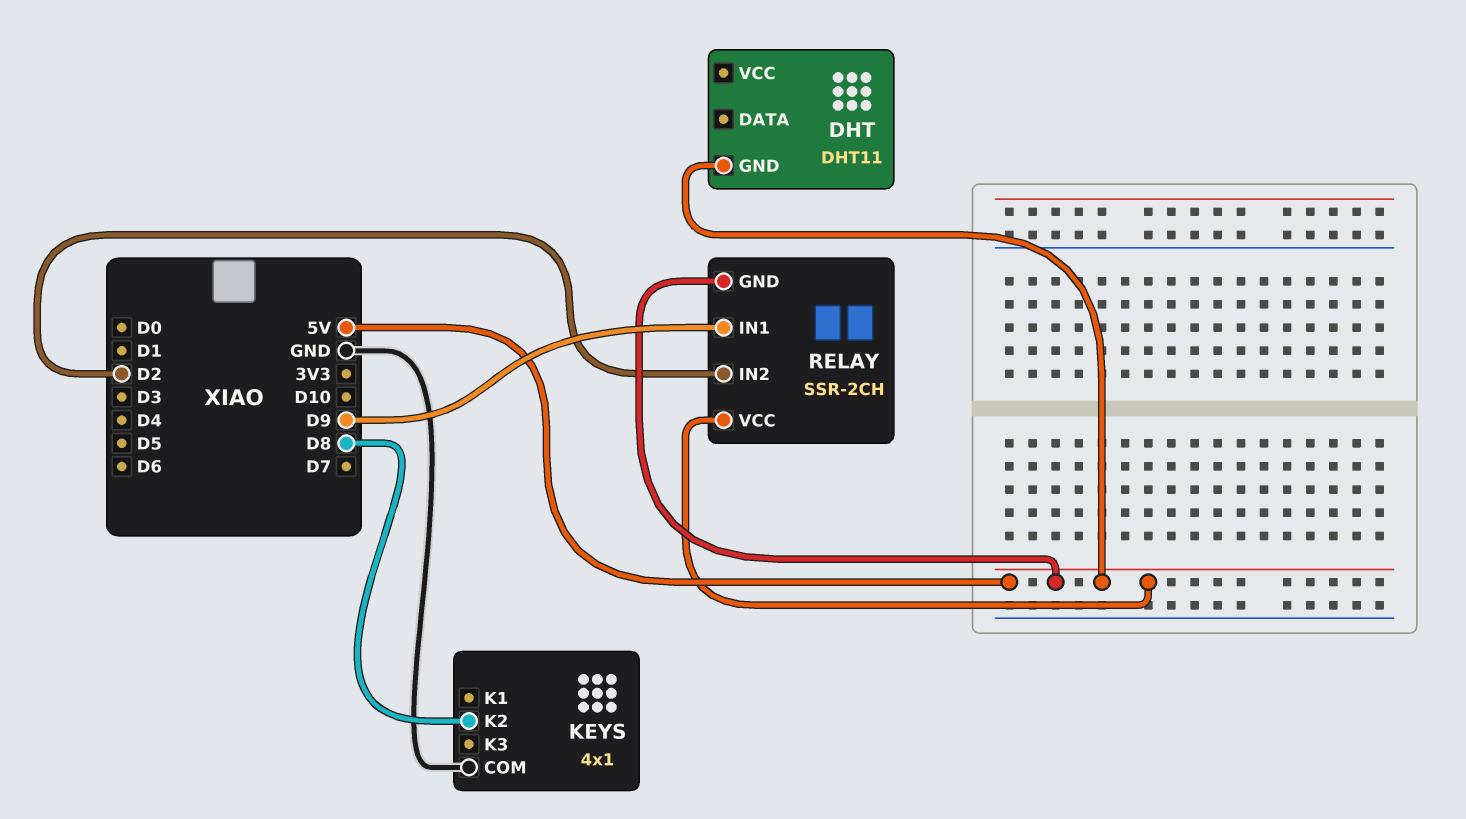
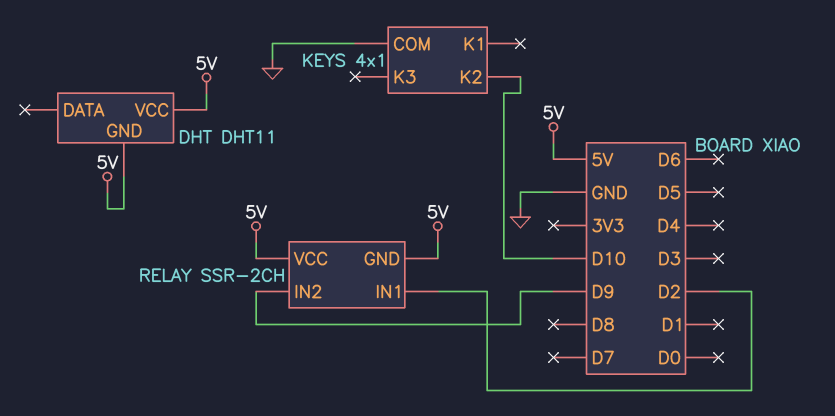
DHT pin VCC: none -> 5V
KEYS pin K2: D8 -> D10
RELAY pin IN1: D9 -> D2
RELAY pin IN2: D2 -> D9

